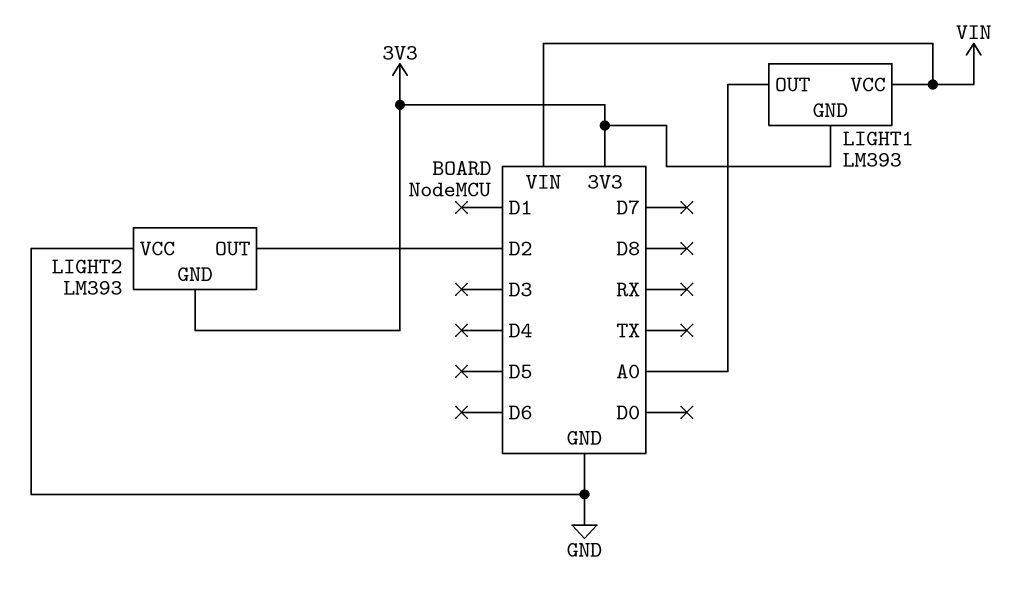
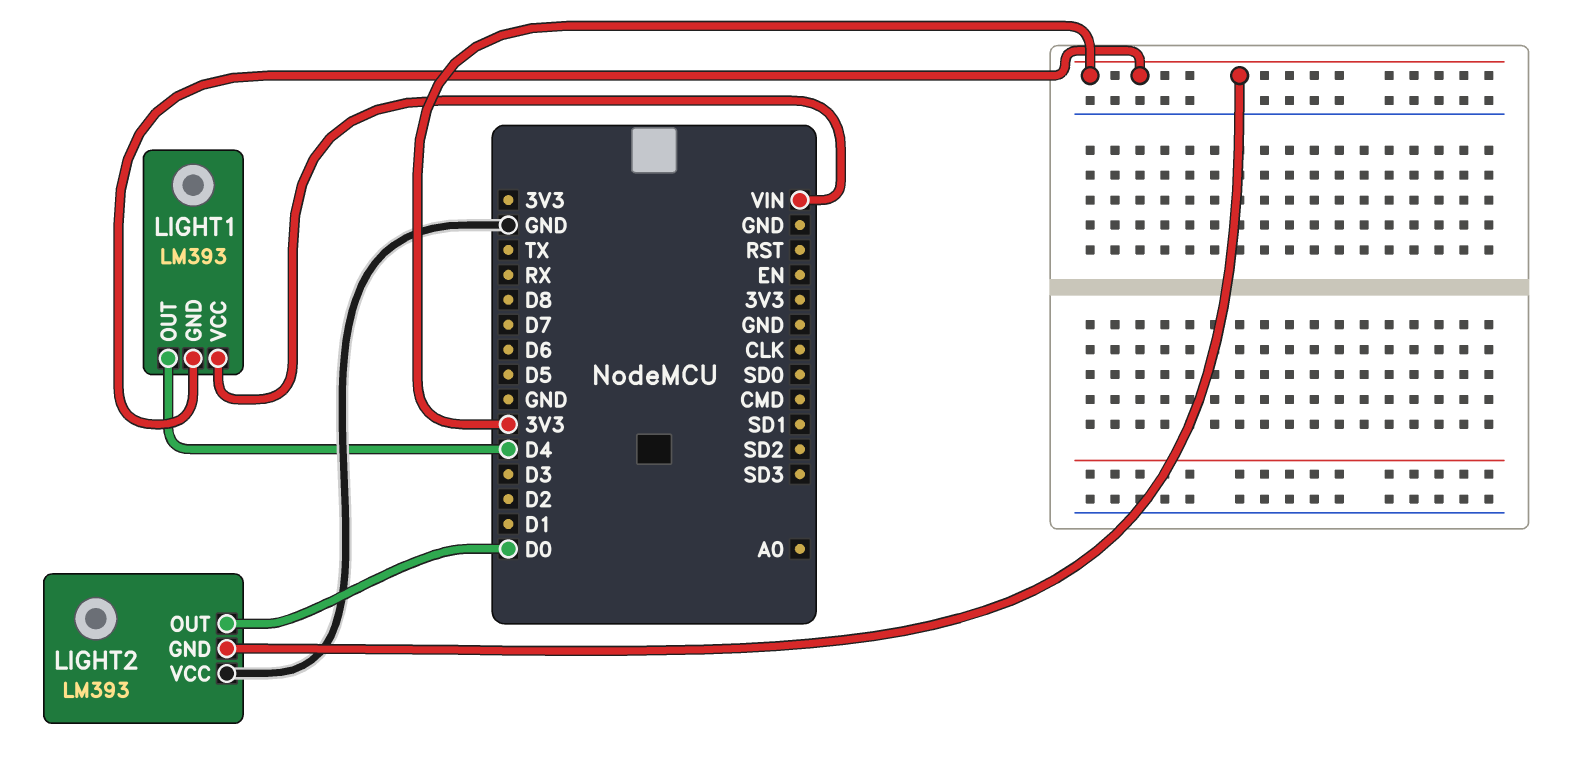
LIGHT1 pin OUT: A0 -> D4
LIGHT2 pin OUT: D2 -> D0

